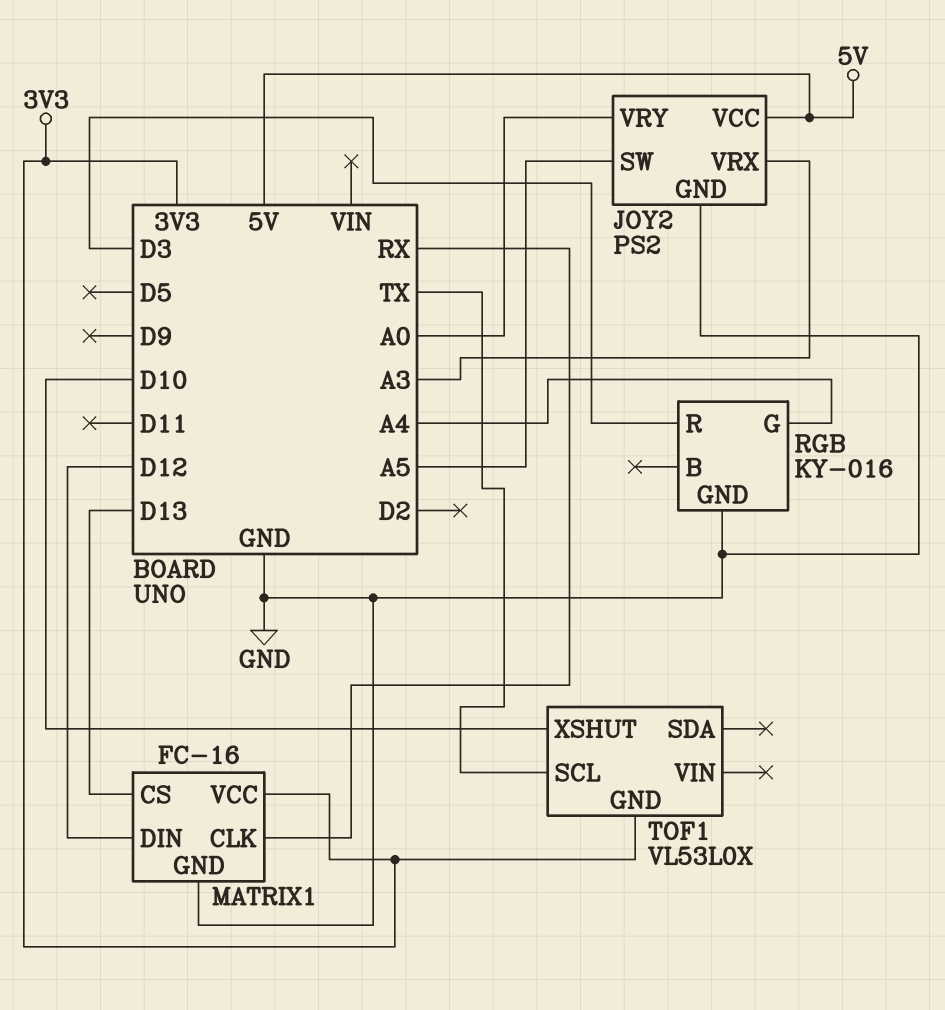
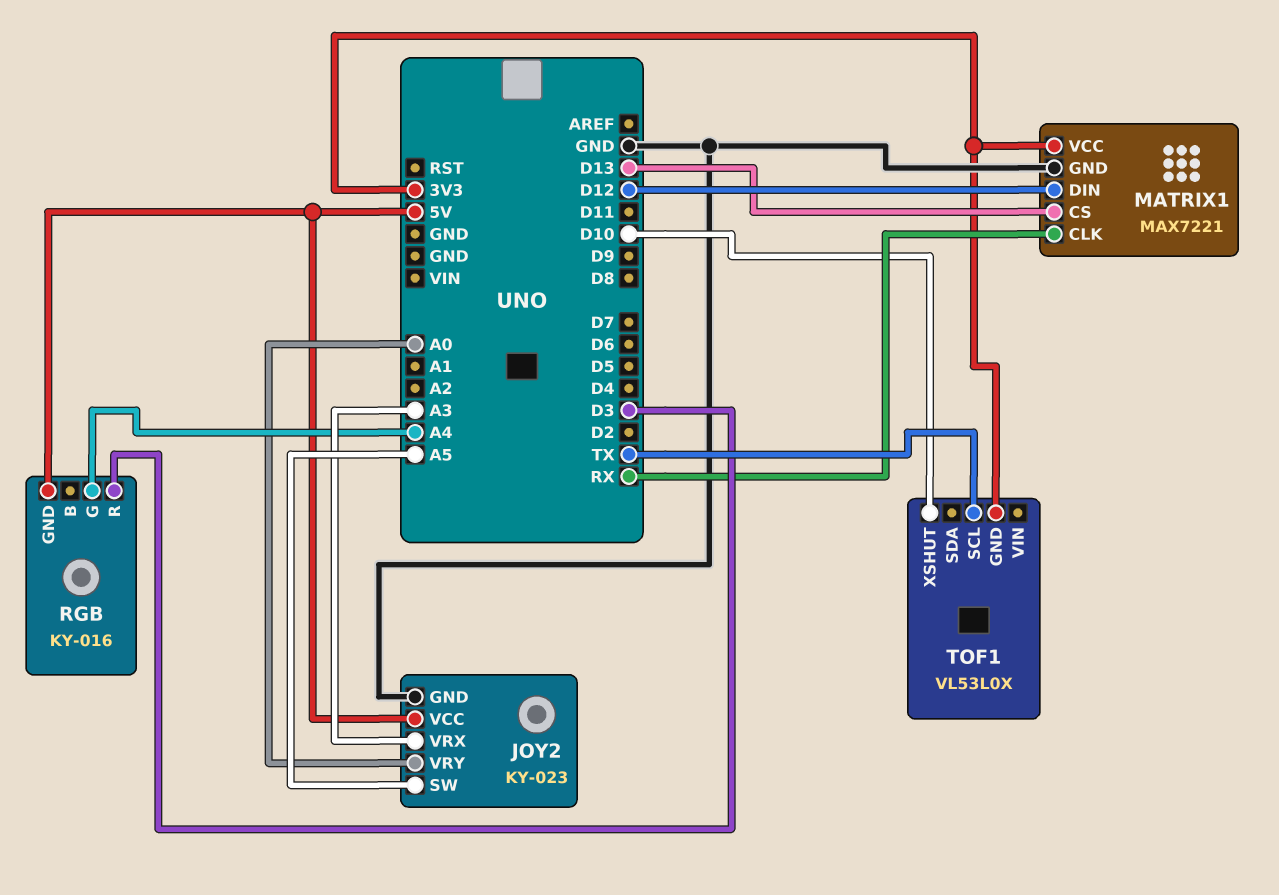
JOY2: PS2 -> KY-023
MATRIX1: FC-16 -> MAX7221
RGB pin GND: GND -> 5V

